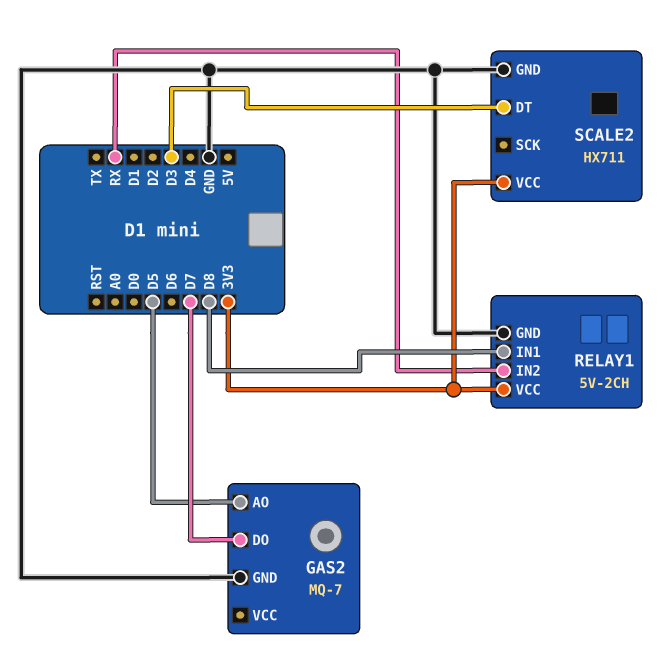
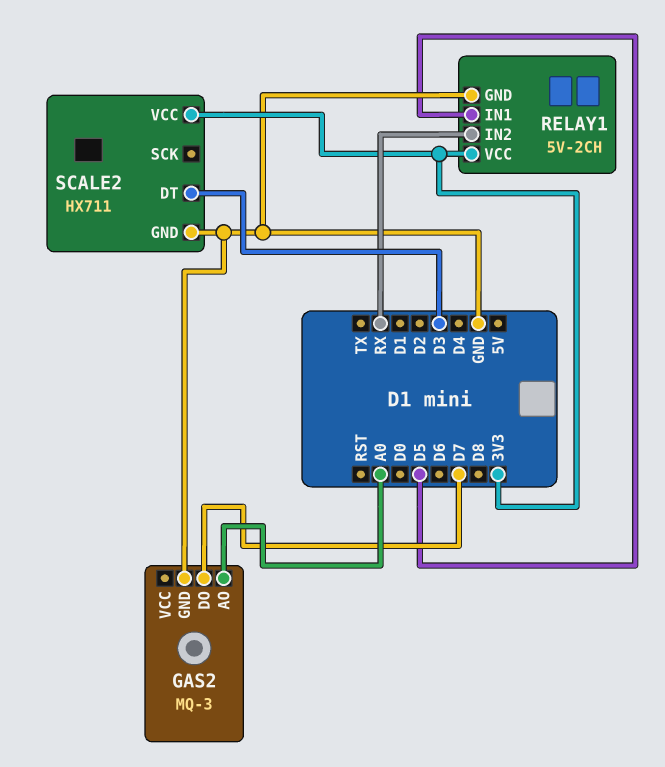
GAS2: MQ-7 -> MQ-3
GAS2 pin AO: D5 -> A0
RELAY1 pin IN1: D8 -> D5

